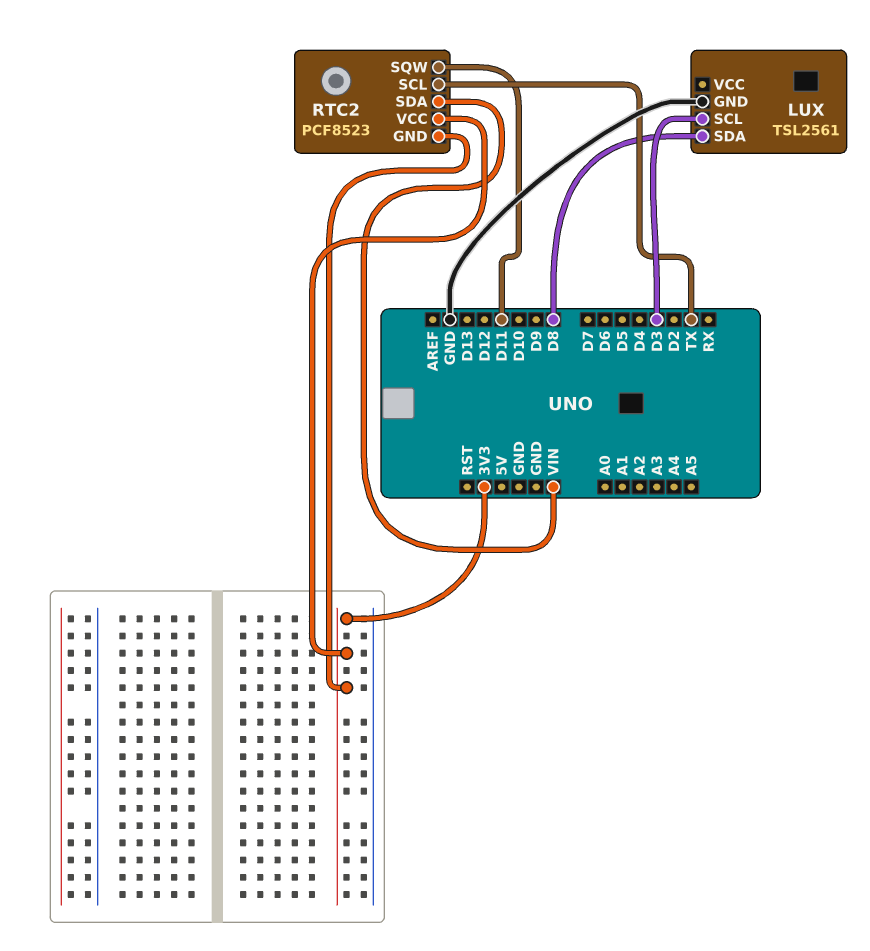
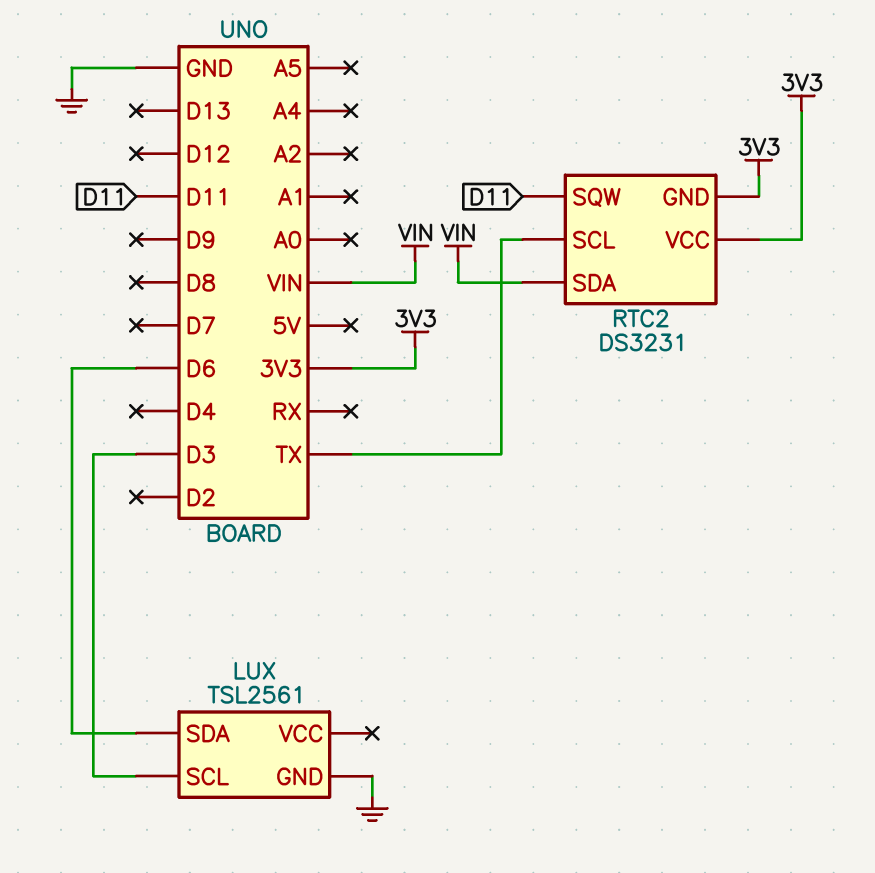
LUX pin SDA: D8 -> D6
RTC2: PCF8523 -> DS3231

